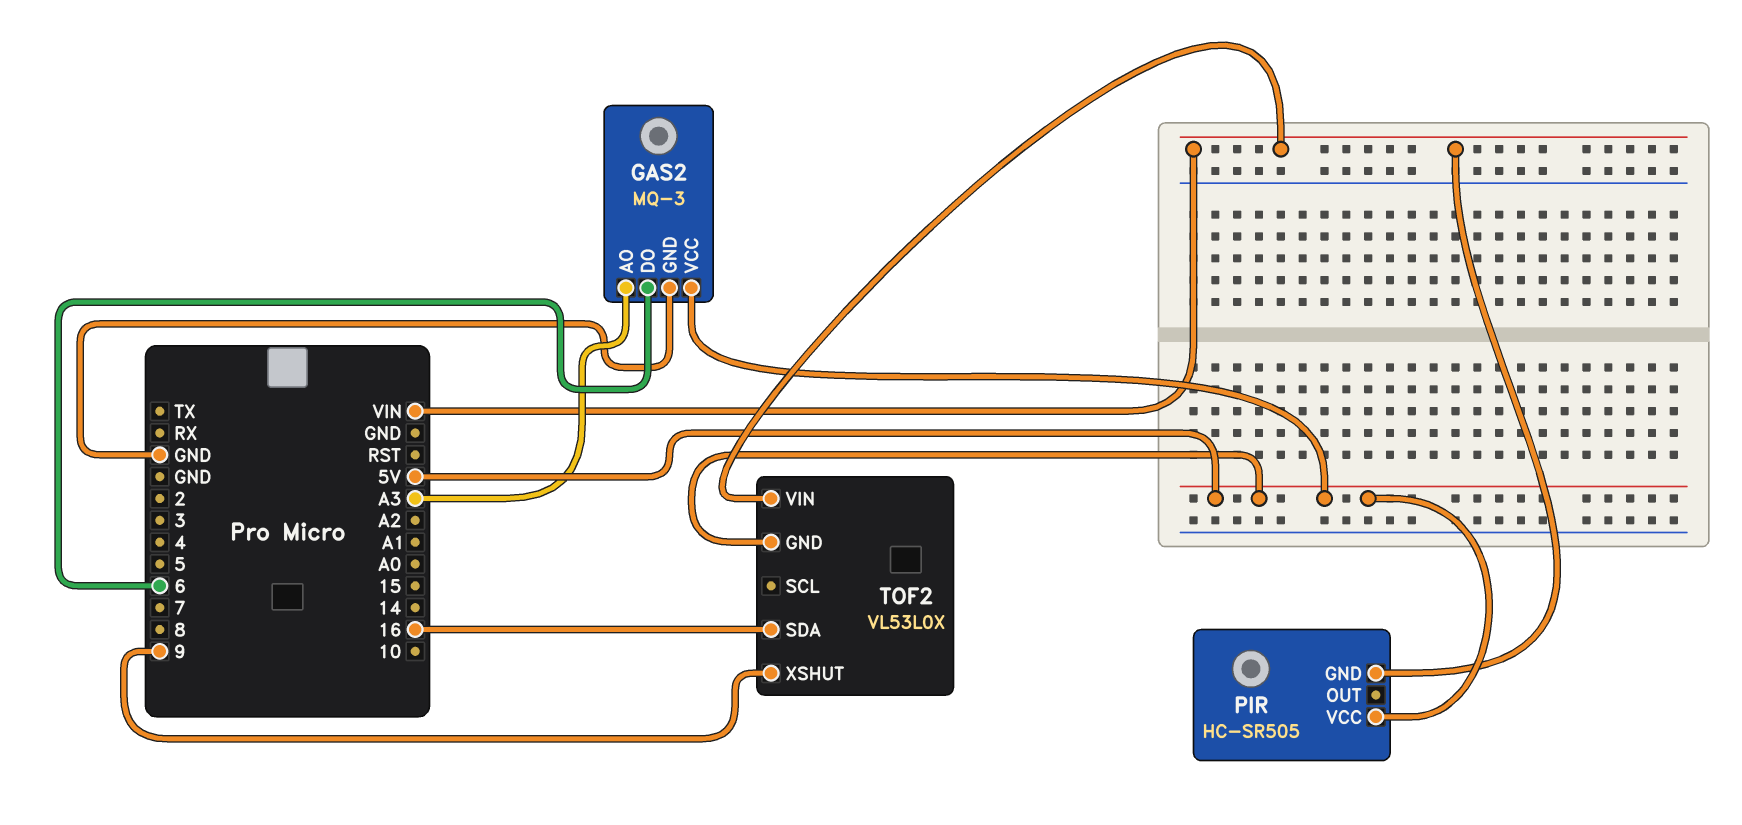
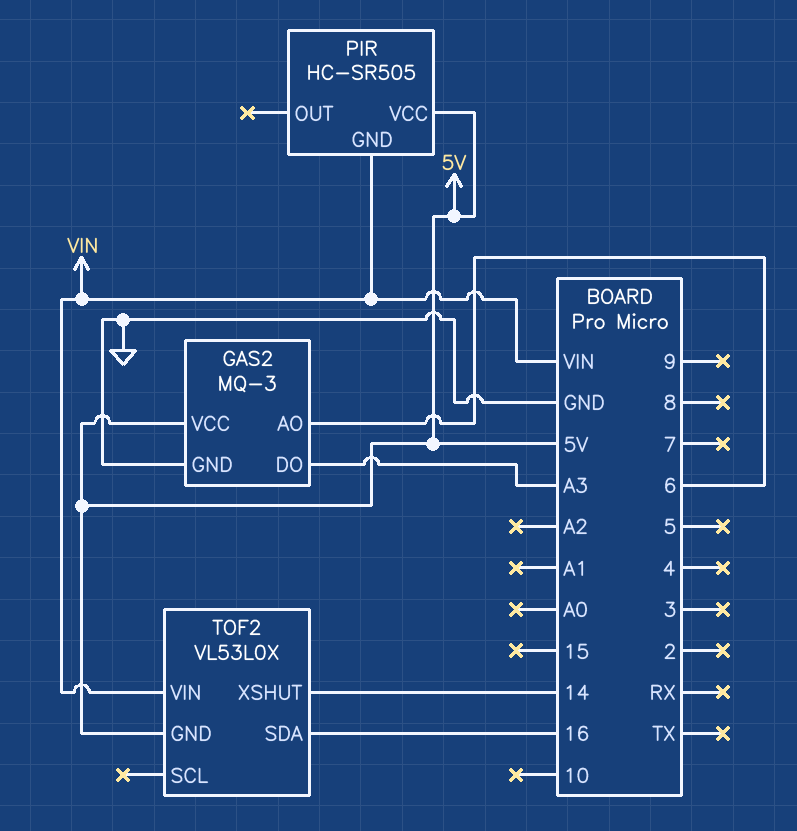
GAS2 pin AO: A3 -> 6
GAS2 pin DO: 6 -> A3
TOF2 pin XSHUT: 9 -> 14

